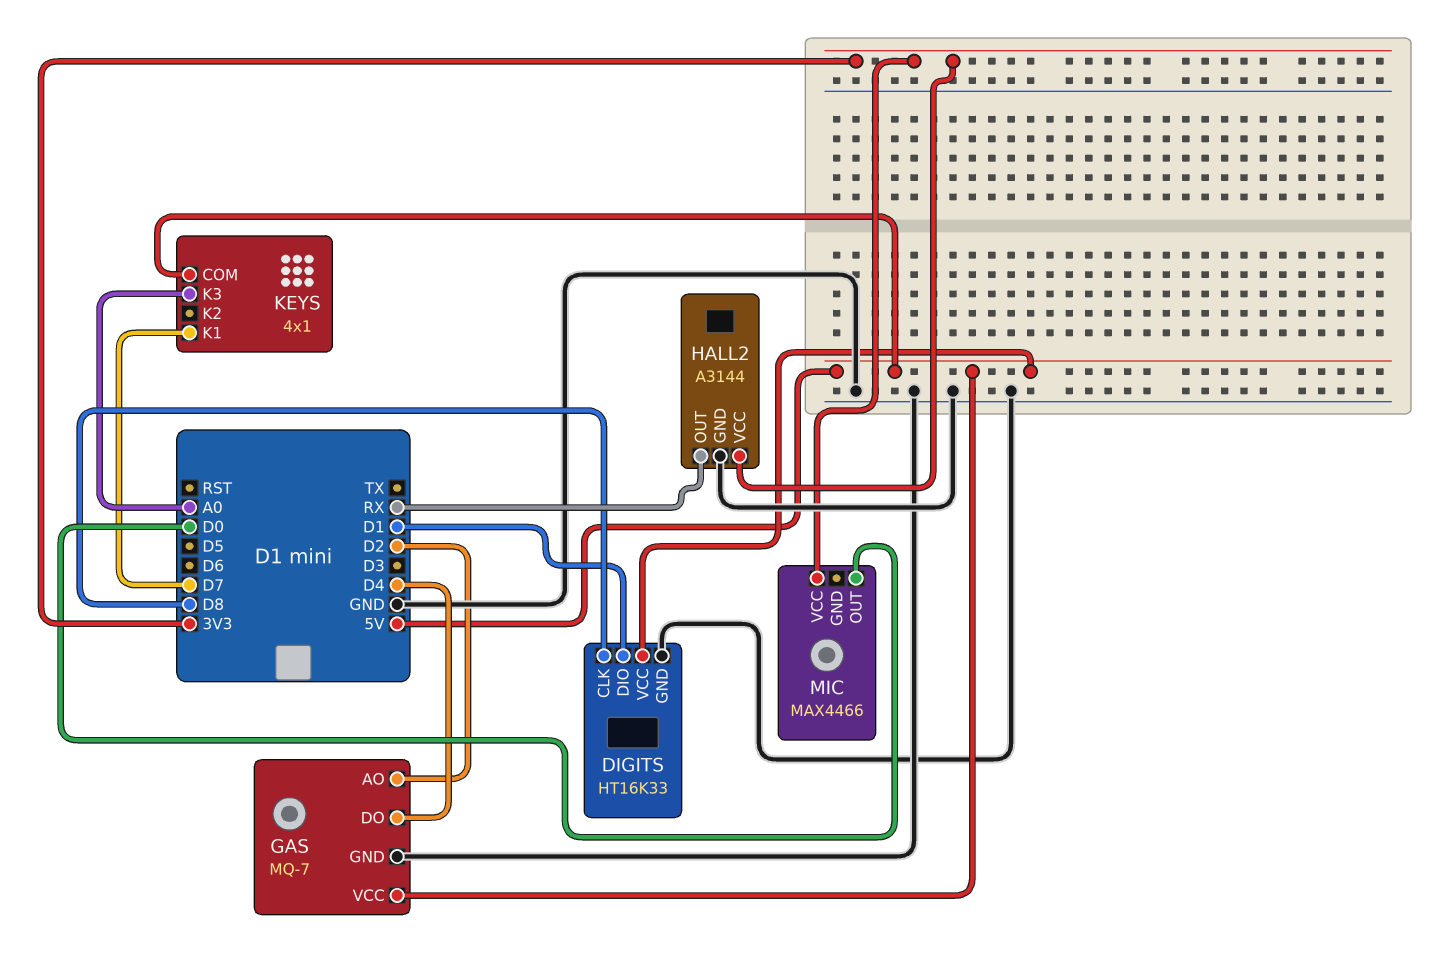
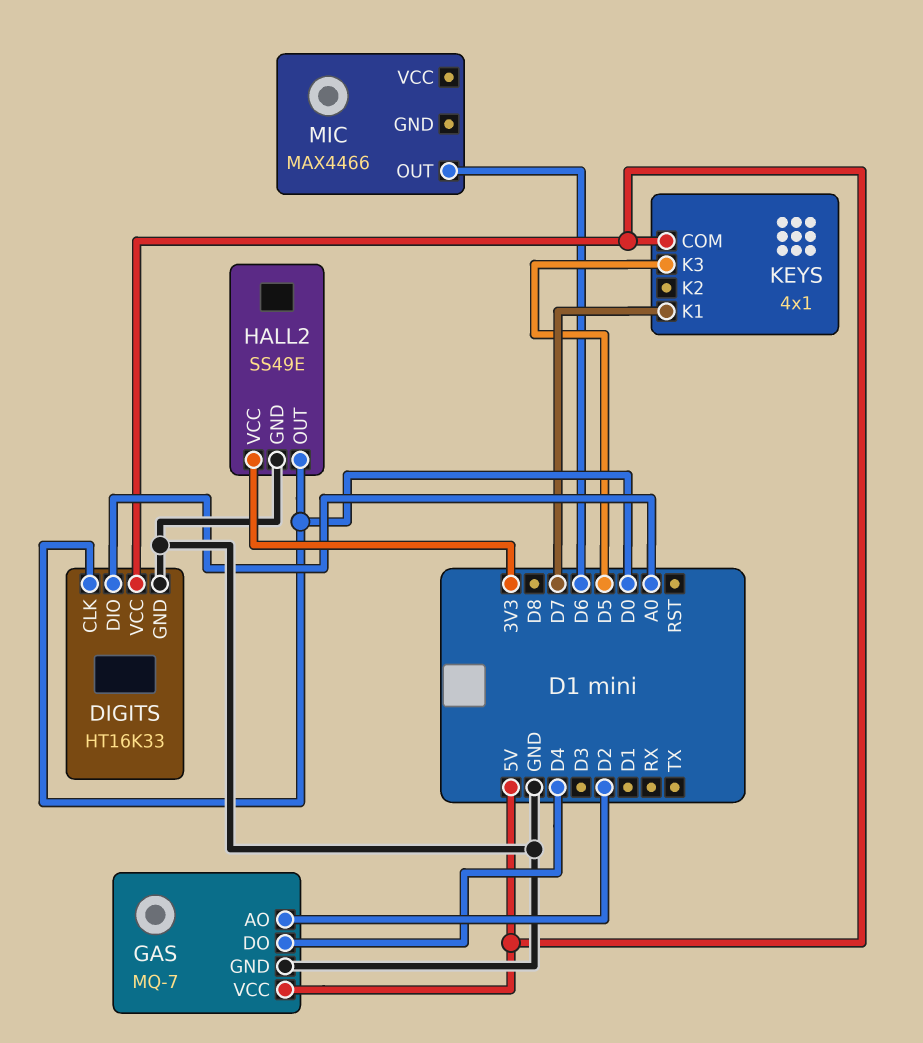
DIGITS pin CLK: D8 -> D0
DIGITS pin DIO: D1 -> A0
HALL2: A3144 -> SS49E
HALL2 pin OUT: RX -> D0
KEYS pin K3: A0 -> D5
MIC pin OUT: D0 -> D6
MIC pin VCC: 3V3 -> none

